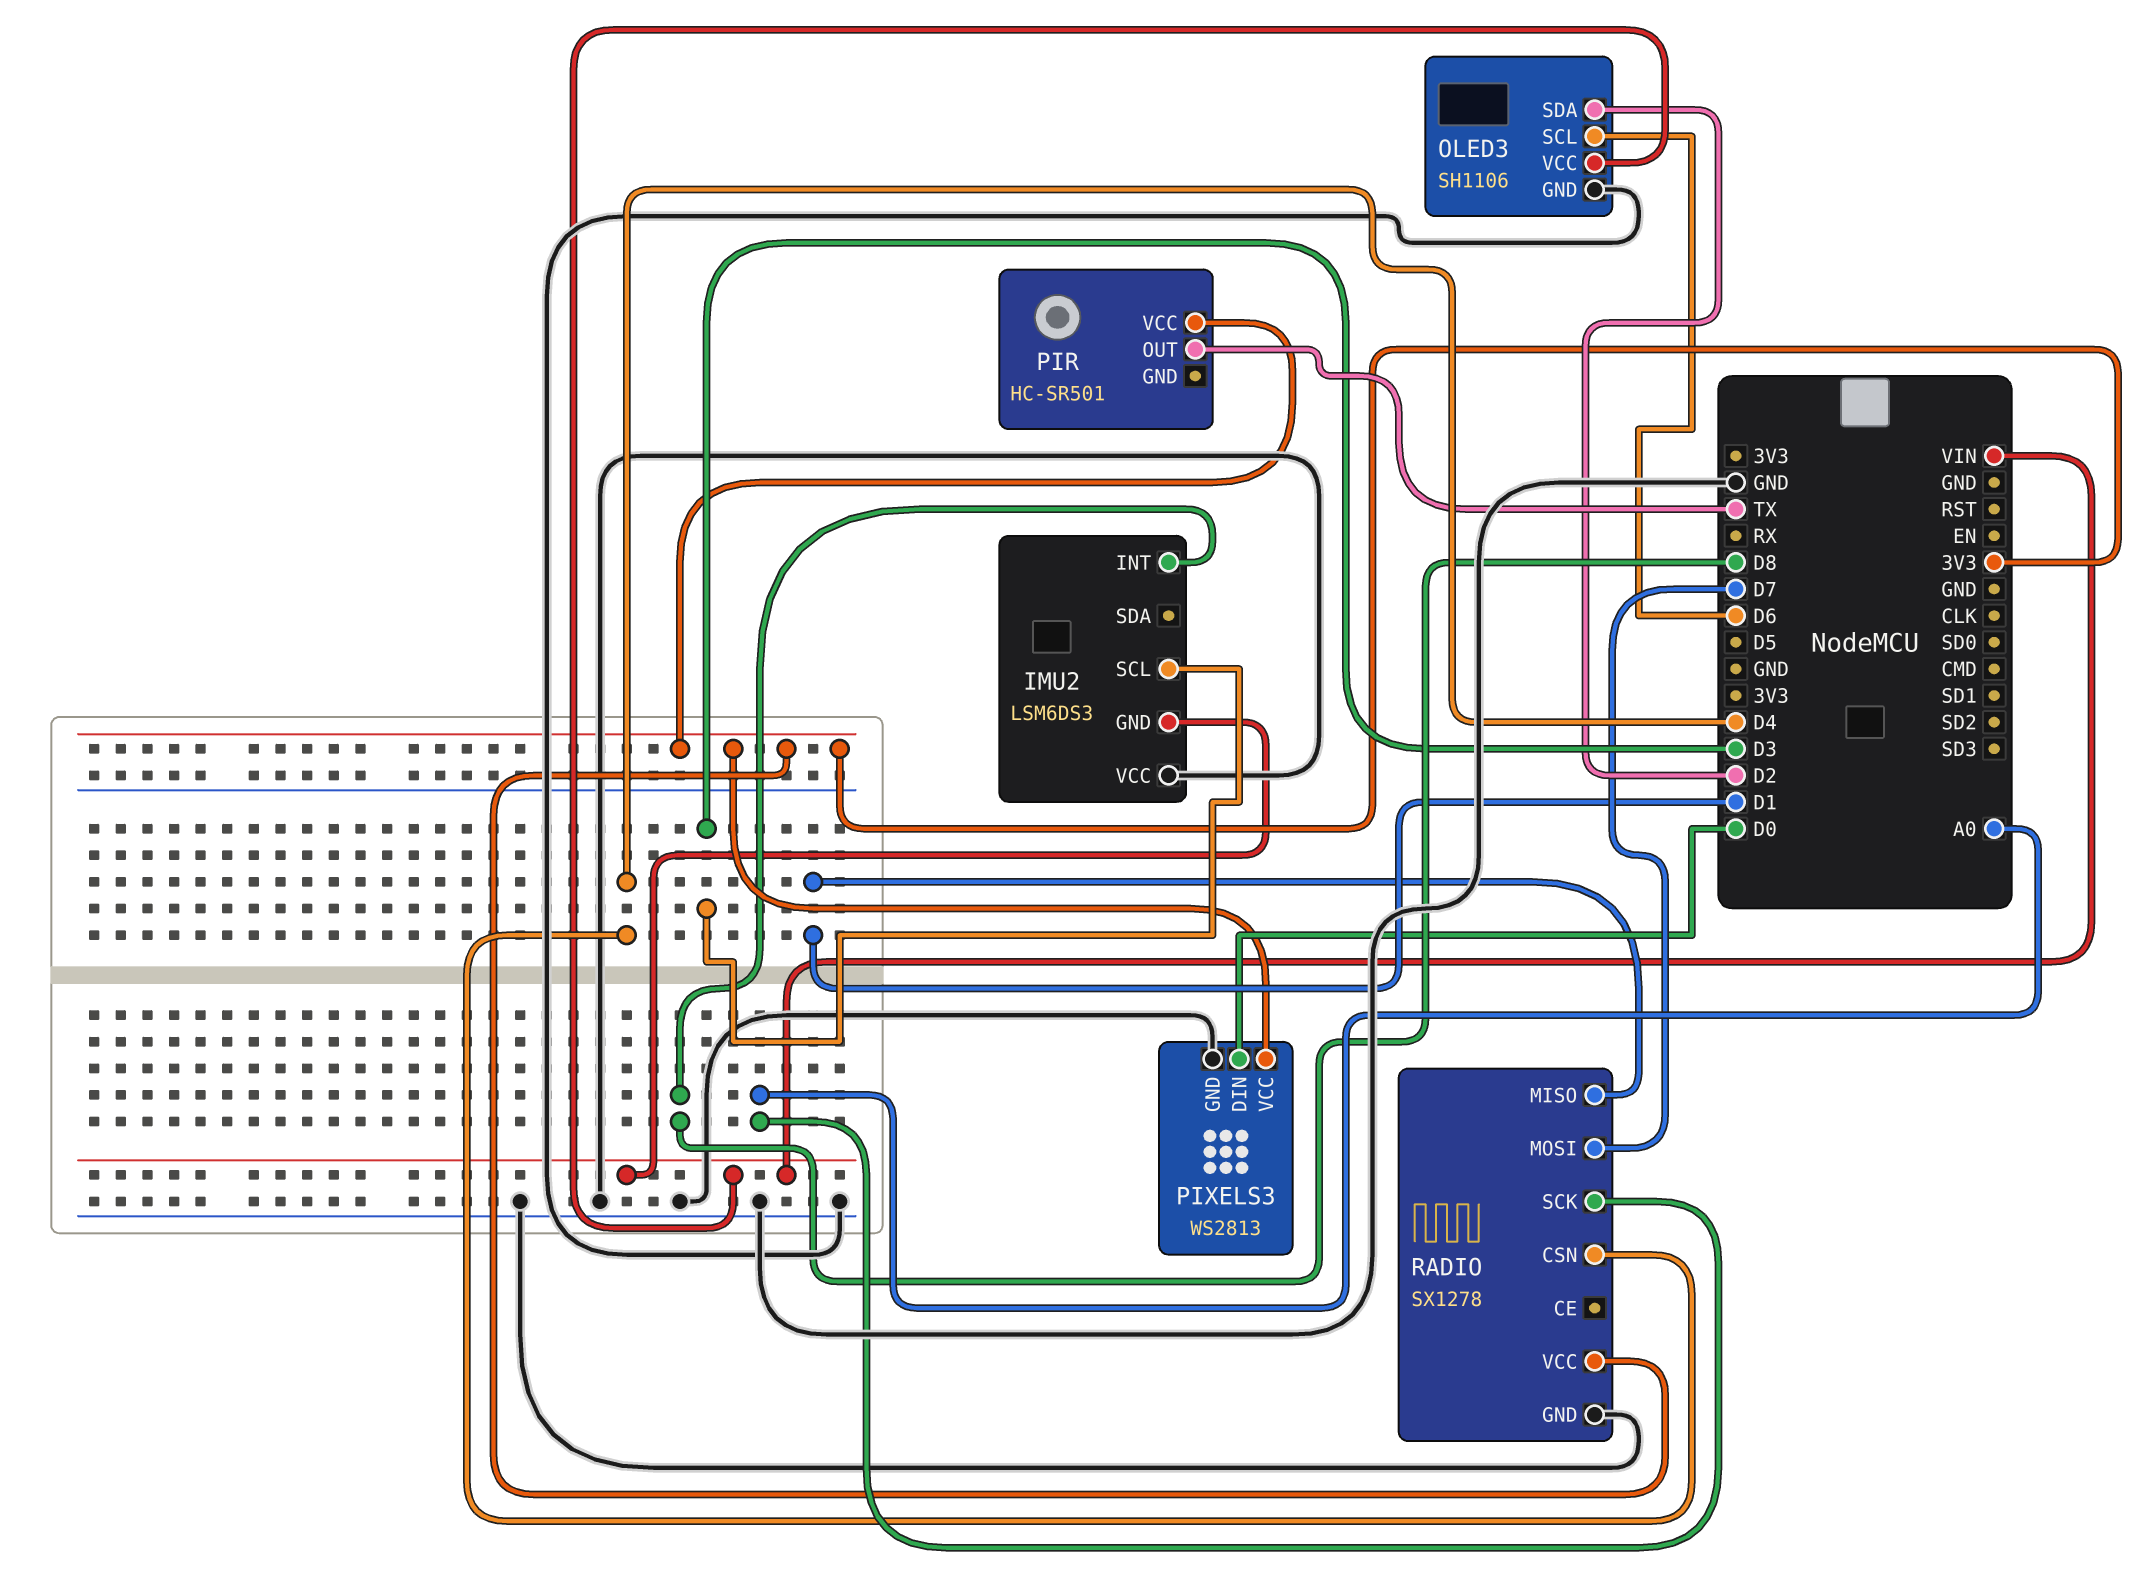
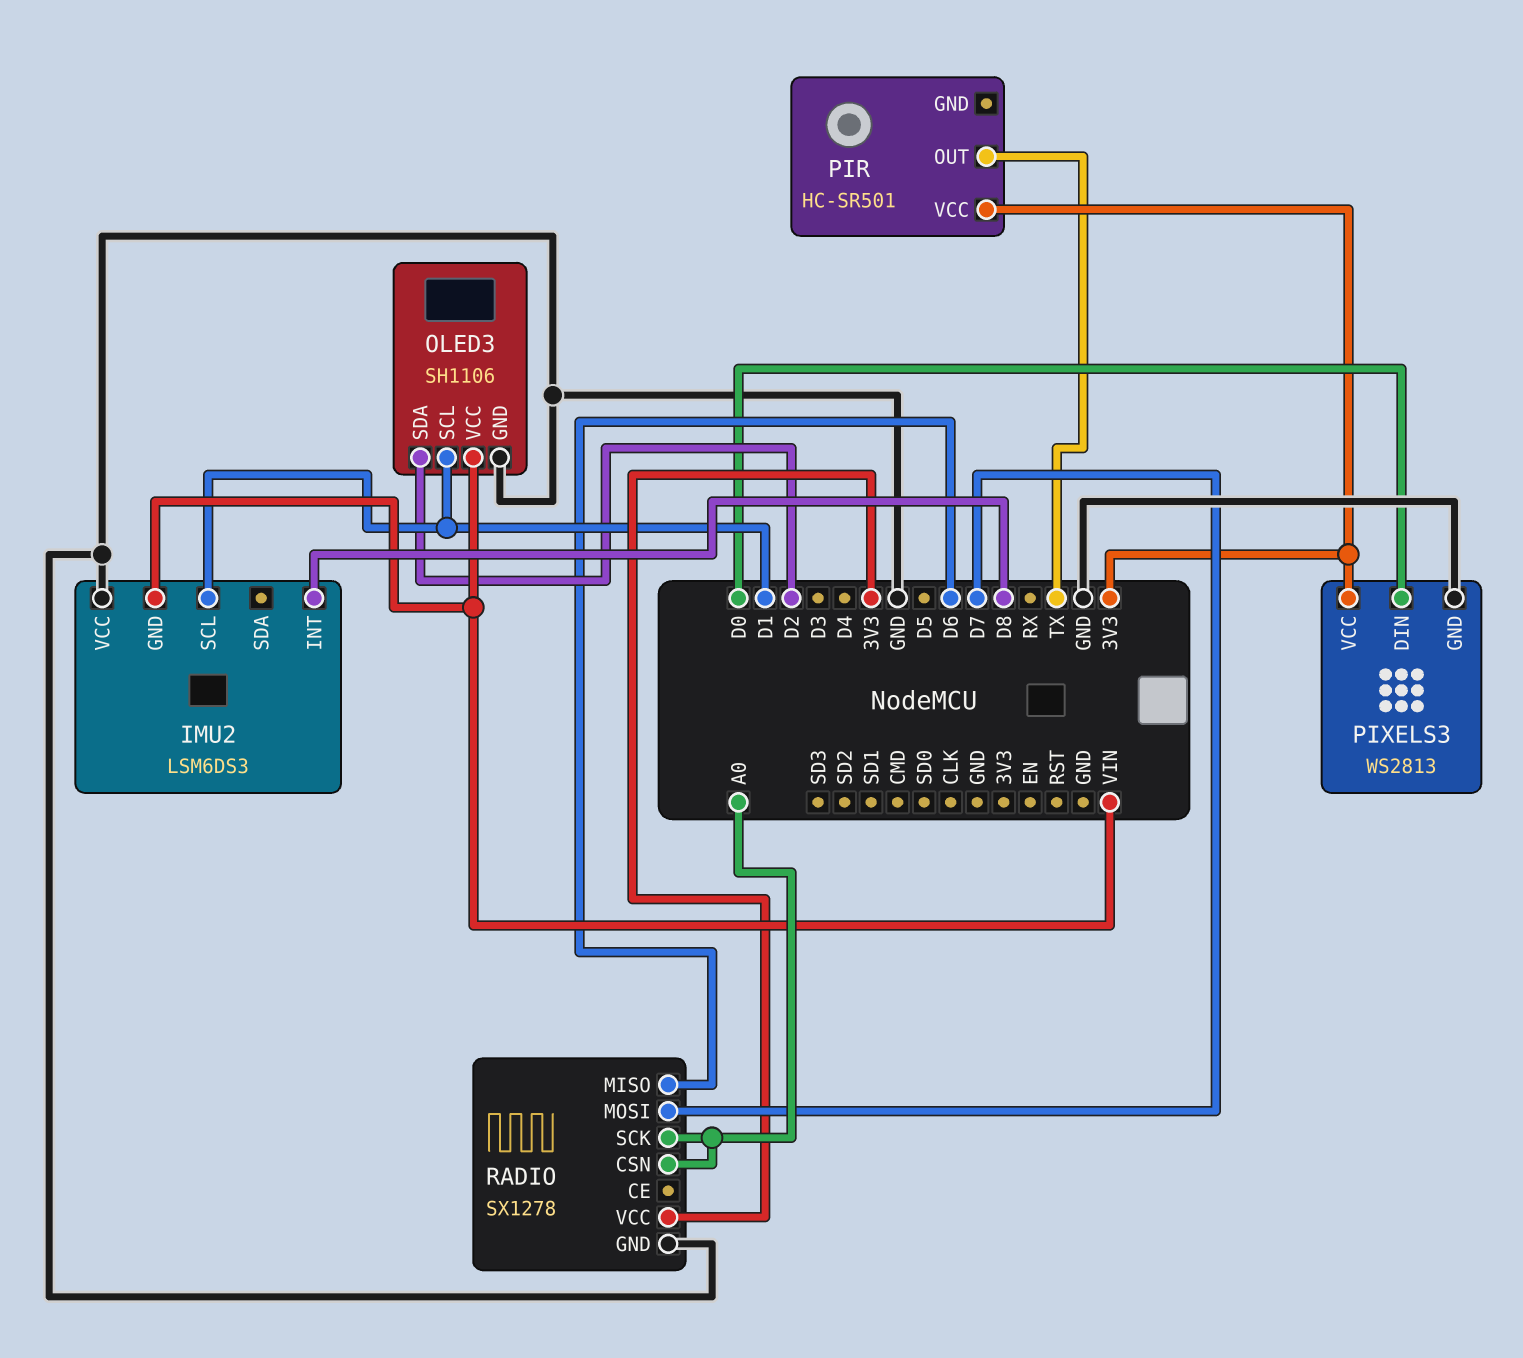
IMU2 pin SCL: D3 -> D1
OLED3 pin SCL: D6 -> D1
RADIO pin CSN: D4 -> A0
RADIO pin MISO: D1 -> D6

